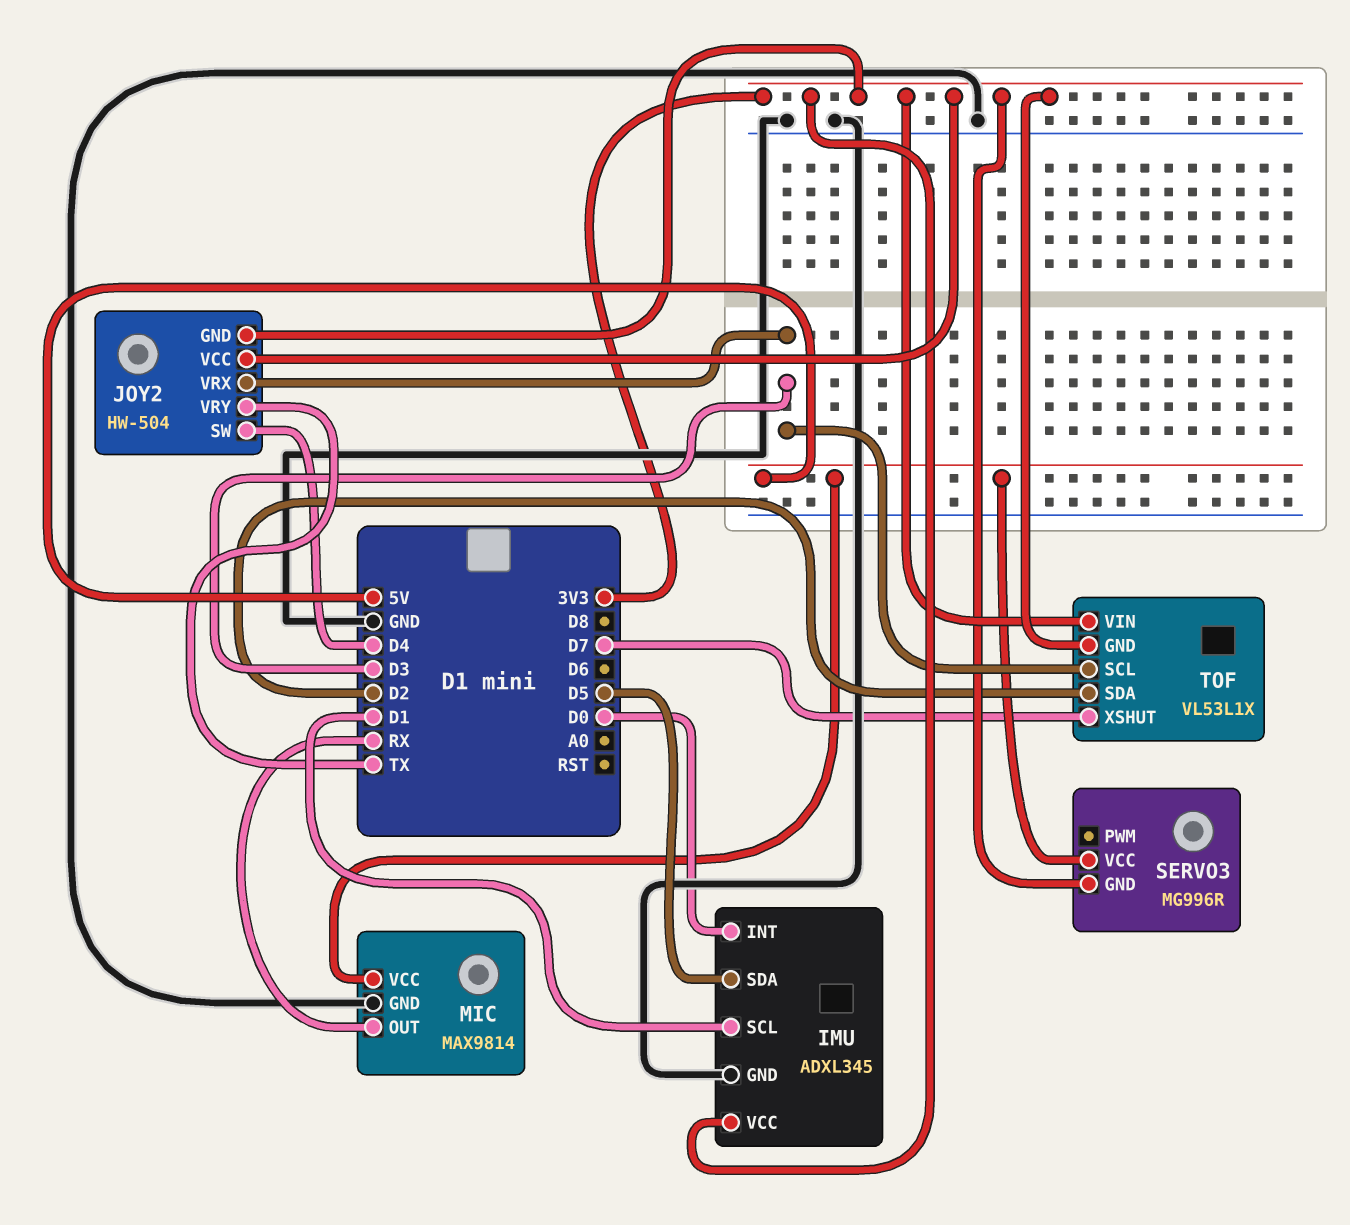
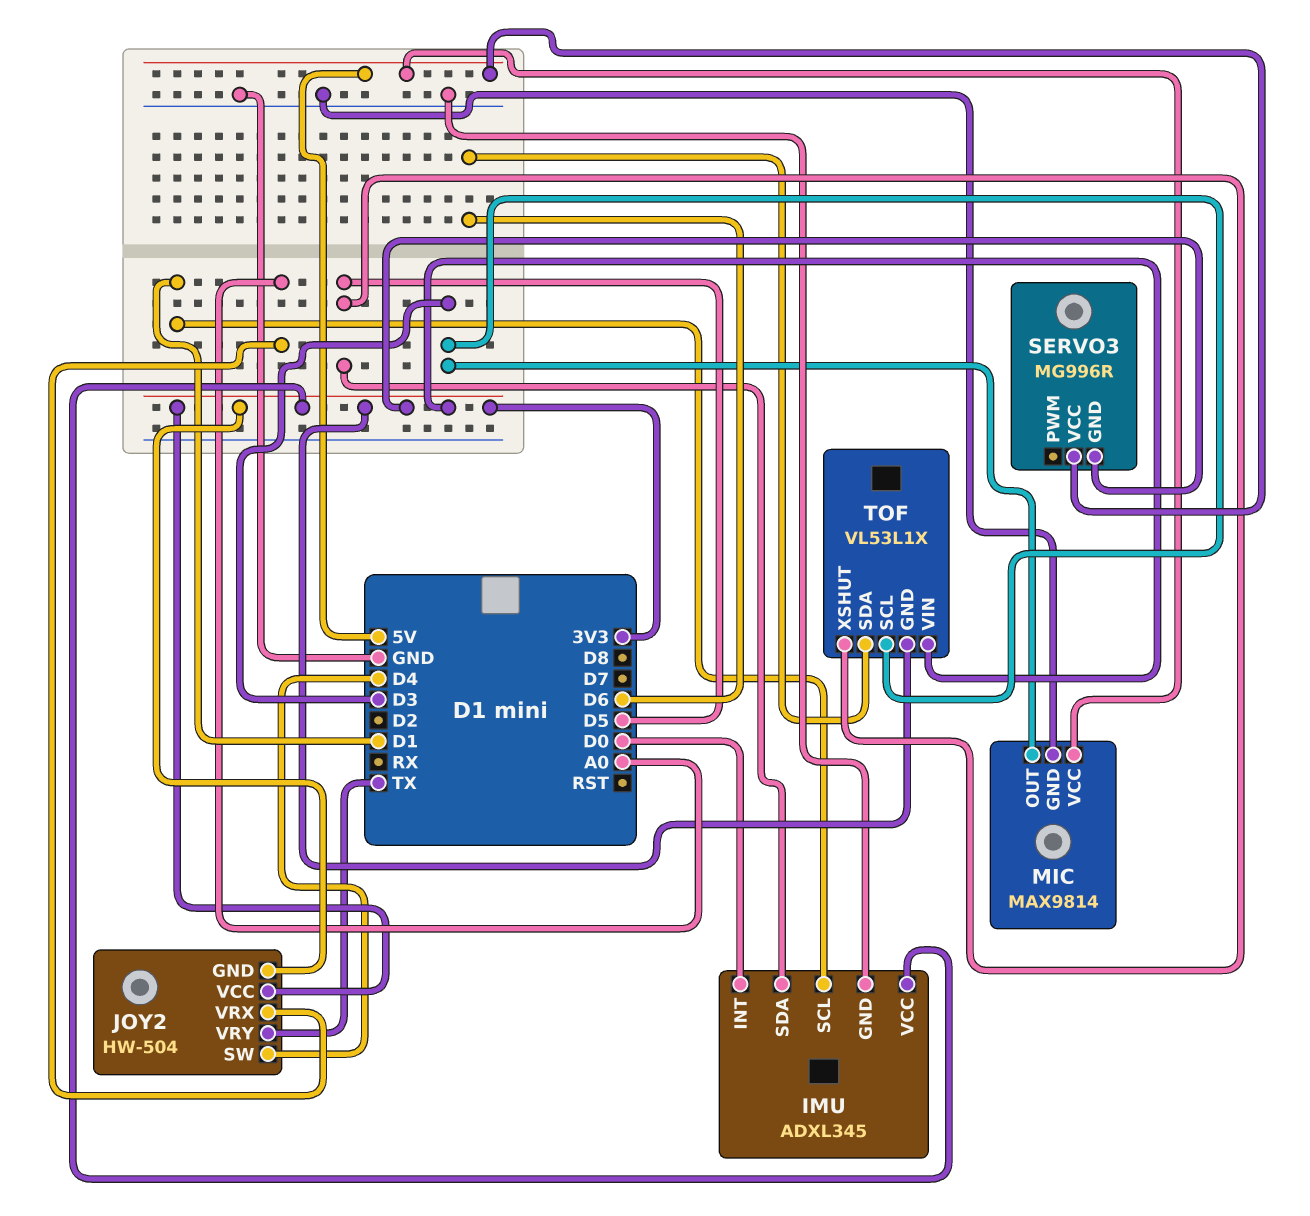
JOY2 pin VRX: D3 -> A0
MIC pin OUT: RX -> D3
TOF pin SDA: D2 -> D6
TOF pin XSHUT: D7 -> D5

